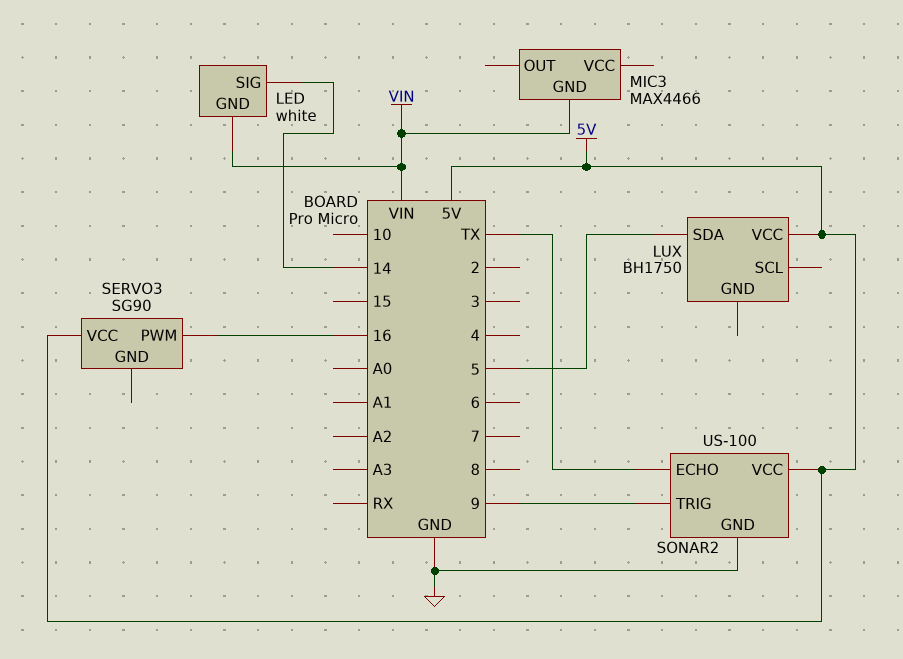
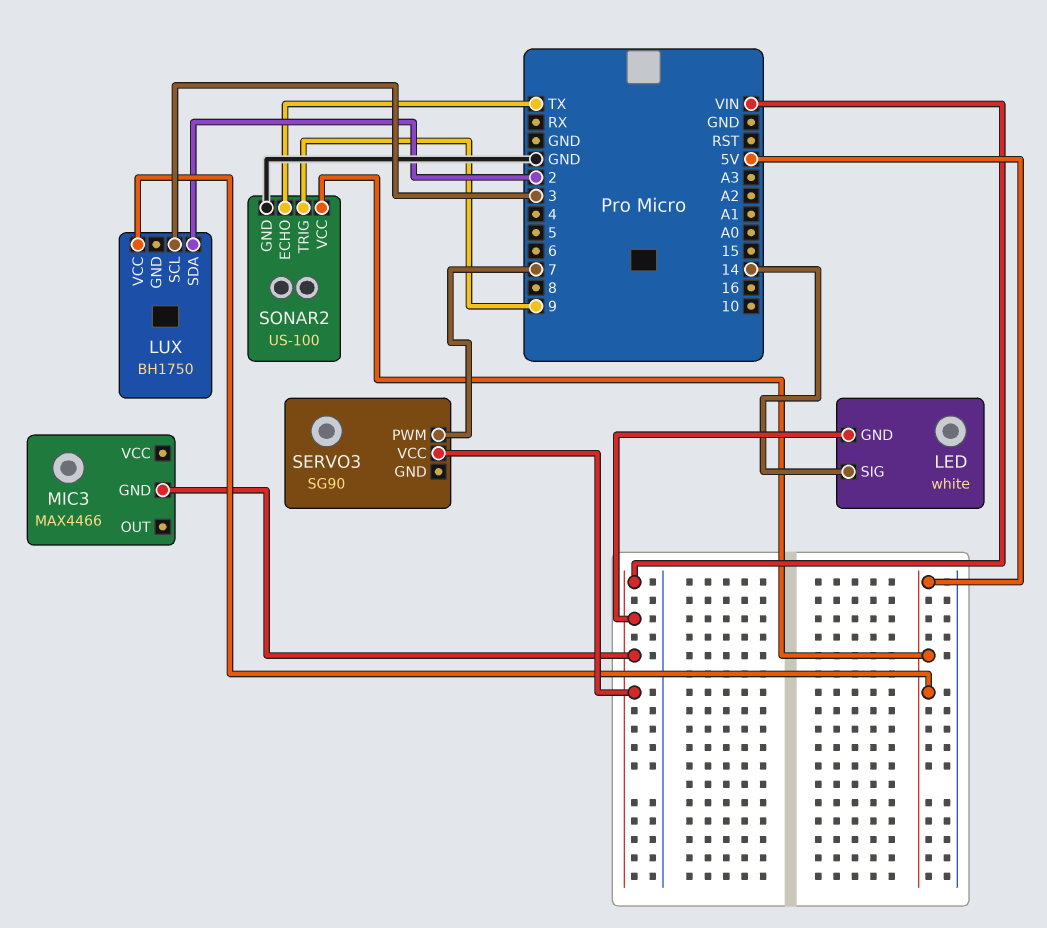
LUX pin SCL: none -> 3
LUX pin SDA: 5 -> 2
SERVO3 pin PWM: 16 -> 7
SERVO3 pin VCC: 5V -> VIN

